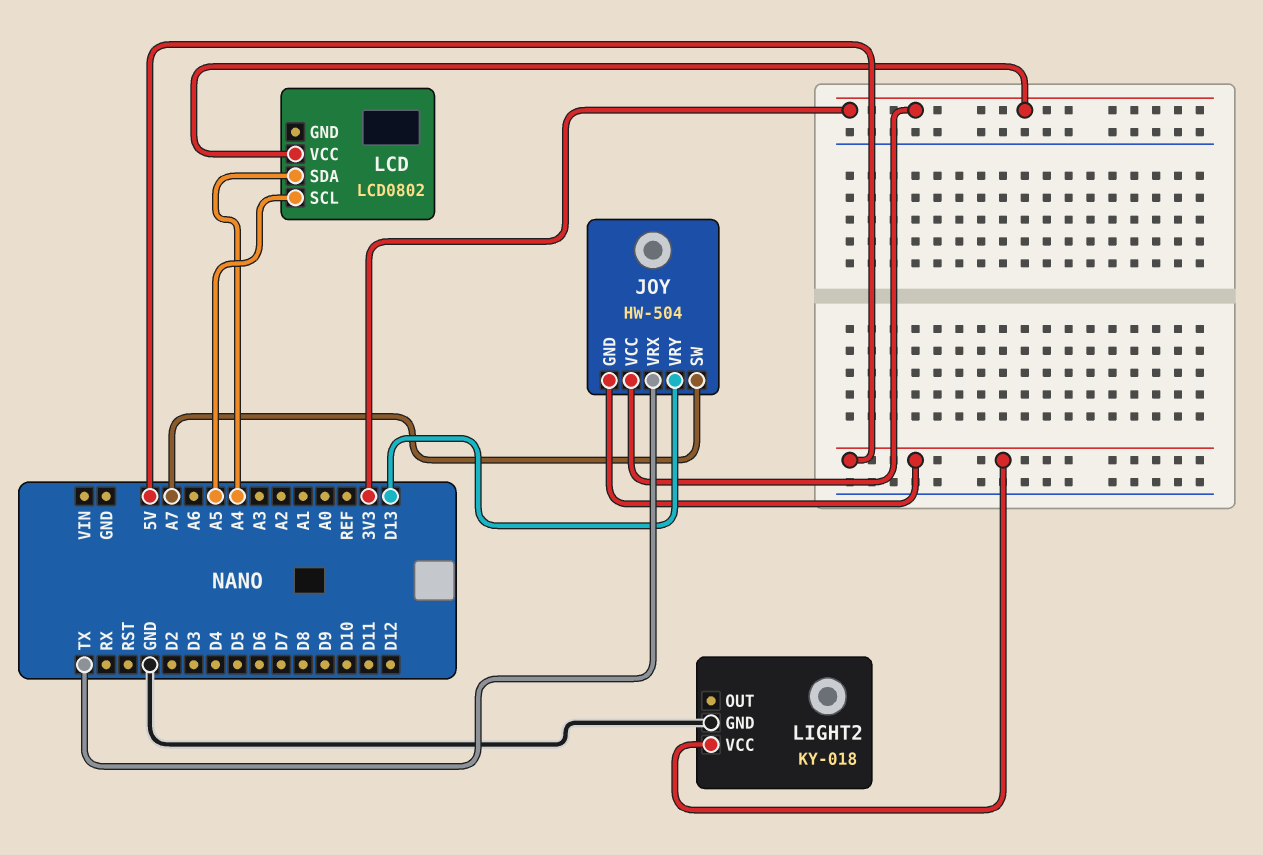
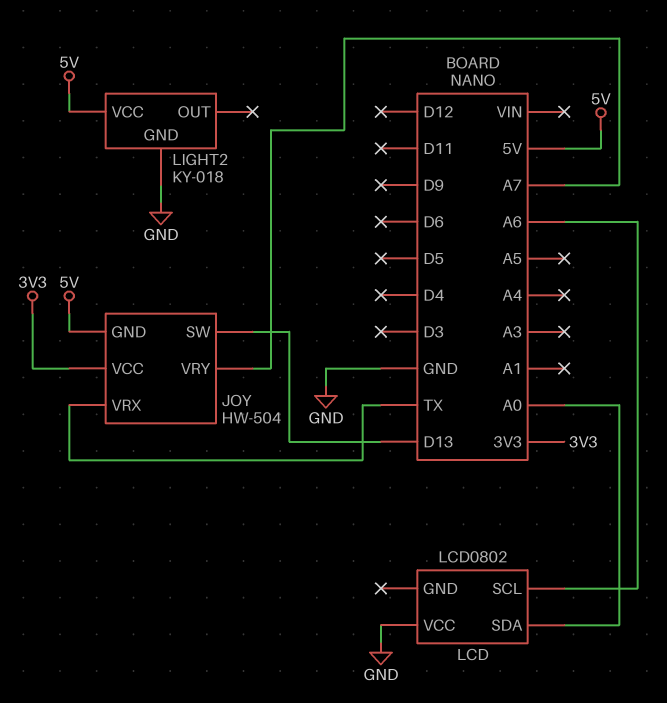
JOY pin SW: A7 -> D13
JOY pin VRY: D13 -> A7
LCD pin SCL: A5 -> A6
LCD pin SDA: A4 -> A0
LCD pin VCC: 3V3 -> GND

